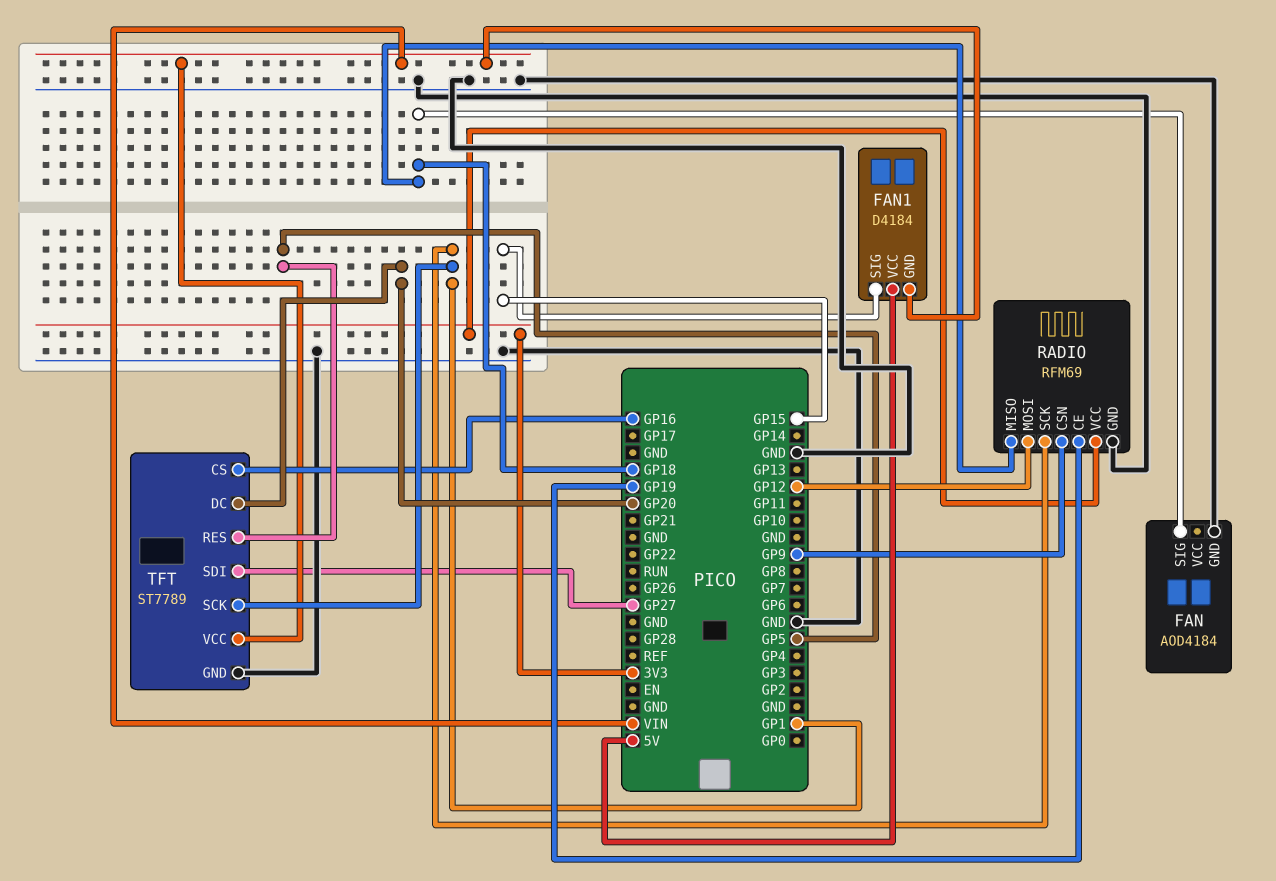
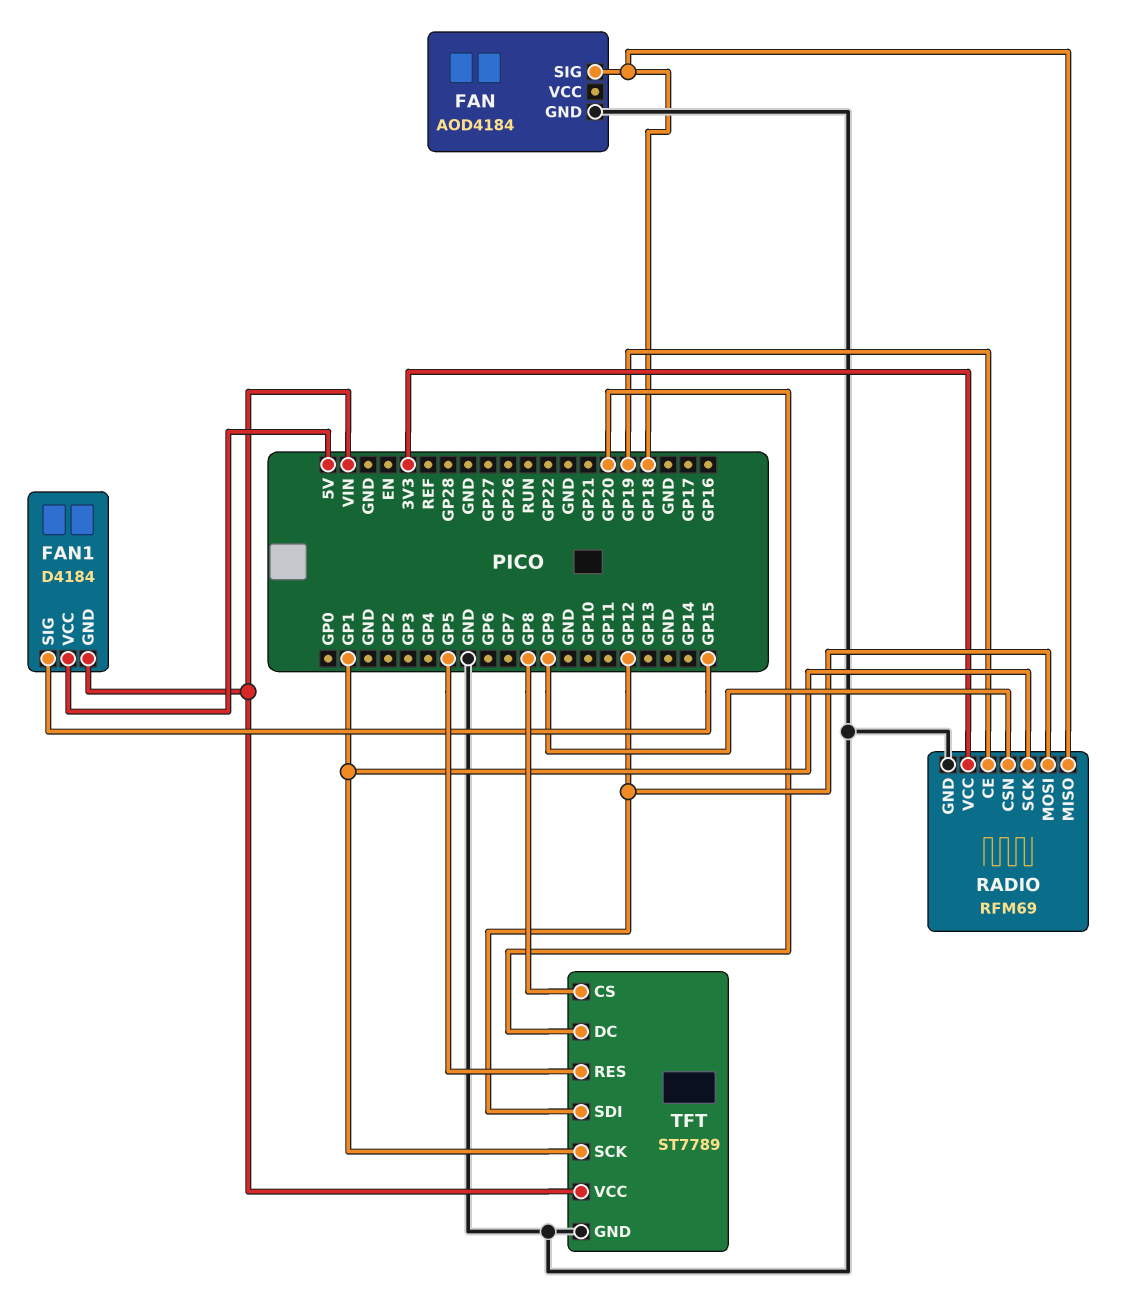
TFT pin CS: GP16 -> GP8
TFT pin SDI: GP27 -> GP12

